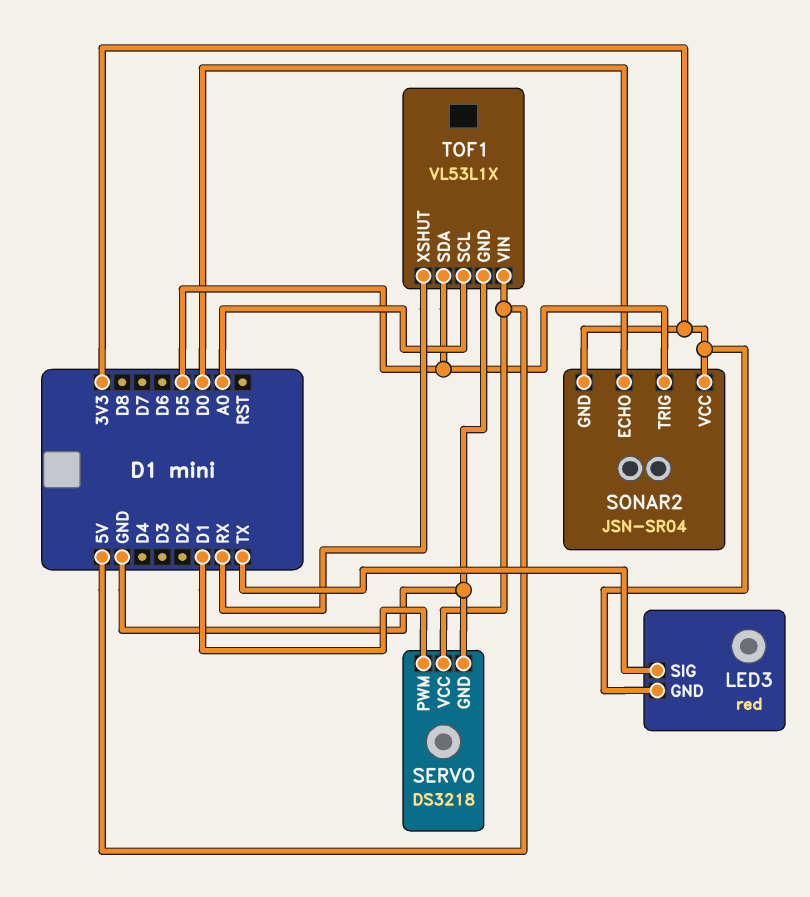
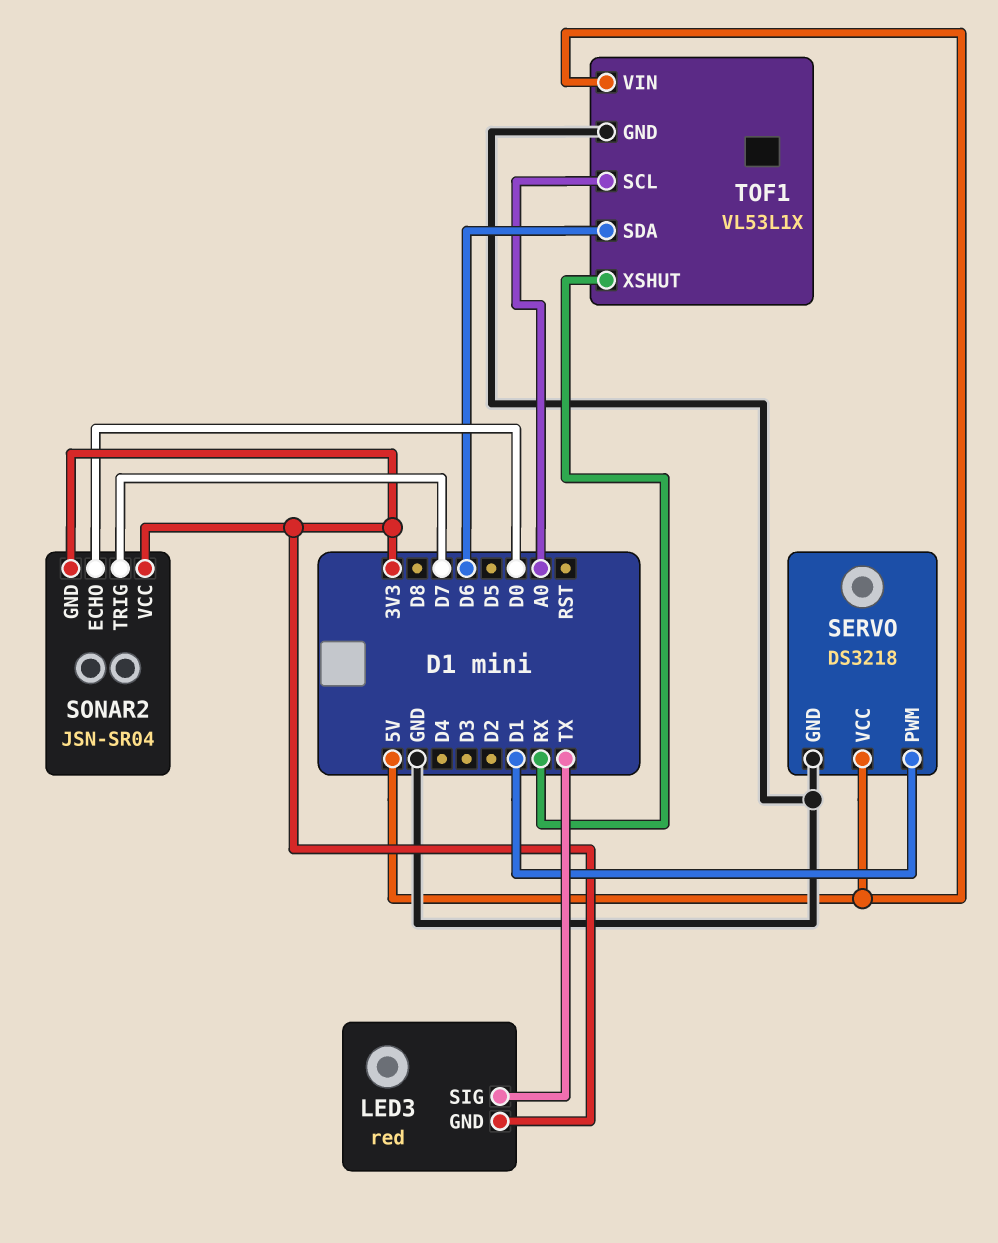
SONAR2 pin TRIG: D5 -> D7
TOF1 pin SDA: D5 -> D6

